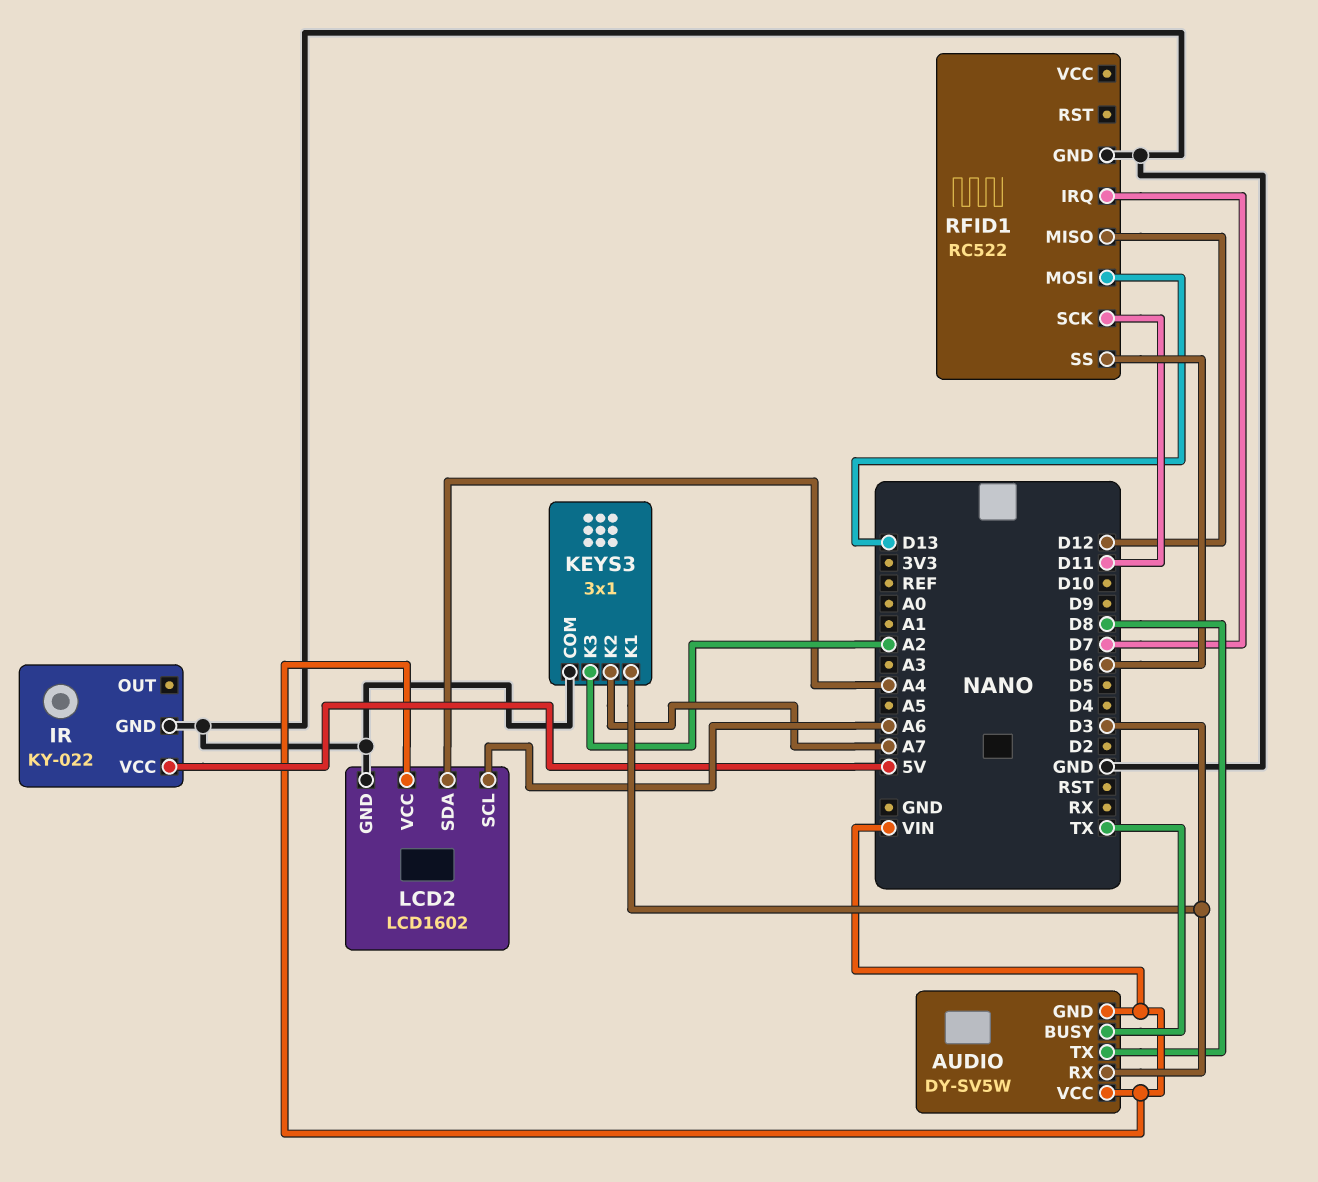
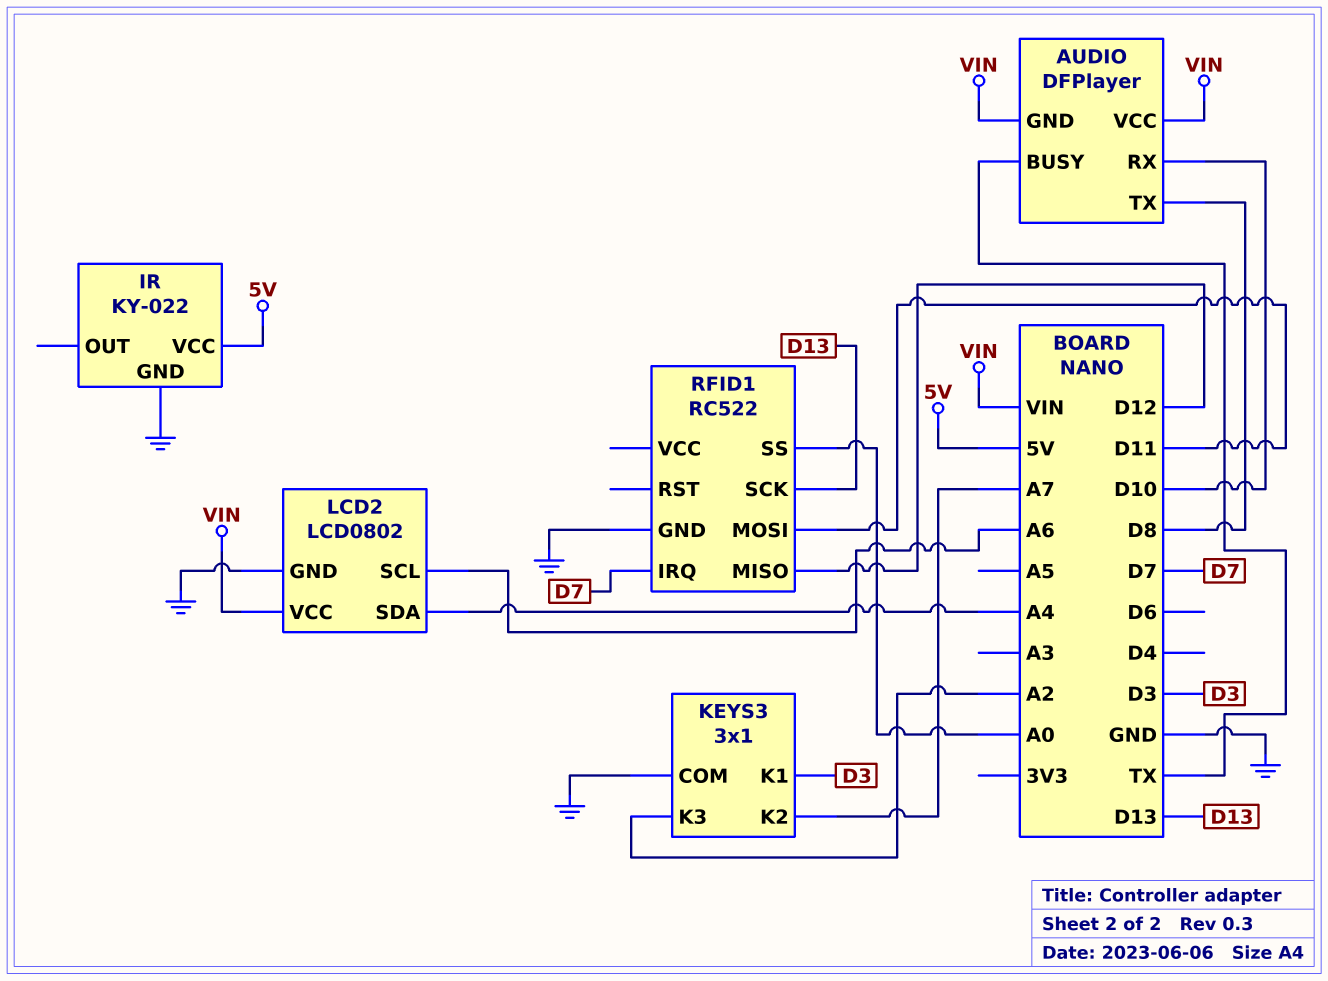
AUDIO: DY-SV5W -> DFPlayer
AUDIO pin RX: D3 -> D10
LCD2: LCD1602 -> LCD0802
RFID1 pin MOSI: D13 -> D11
RFID1 pin SCK: D11 -> D13
RFID1 pin SS: D6 -> A0

